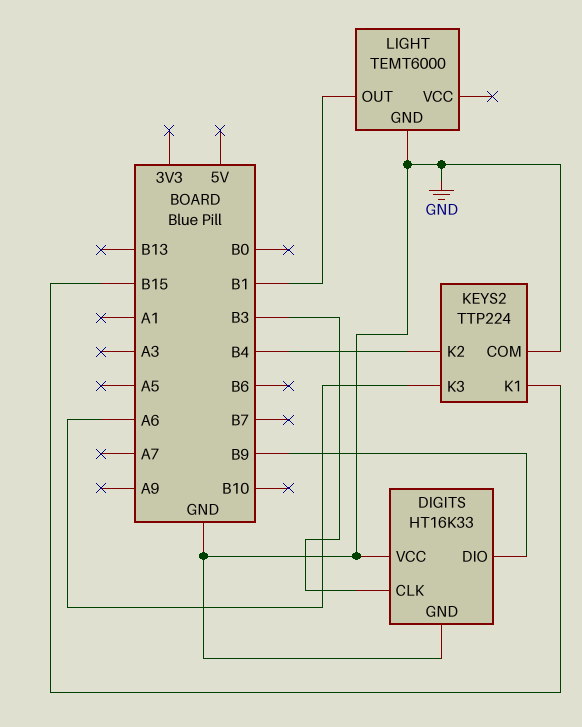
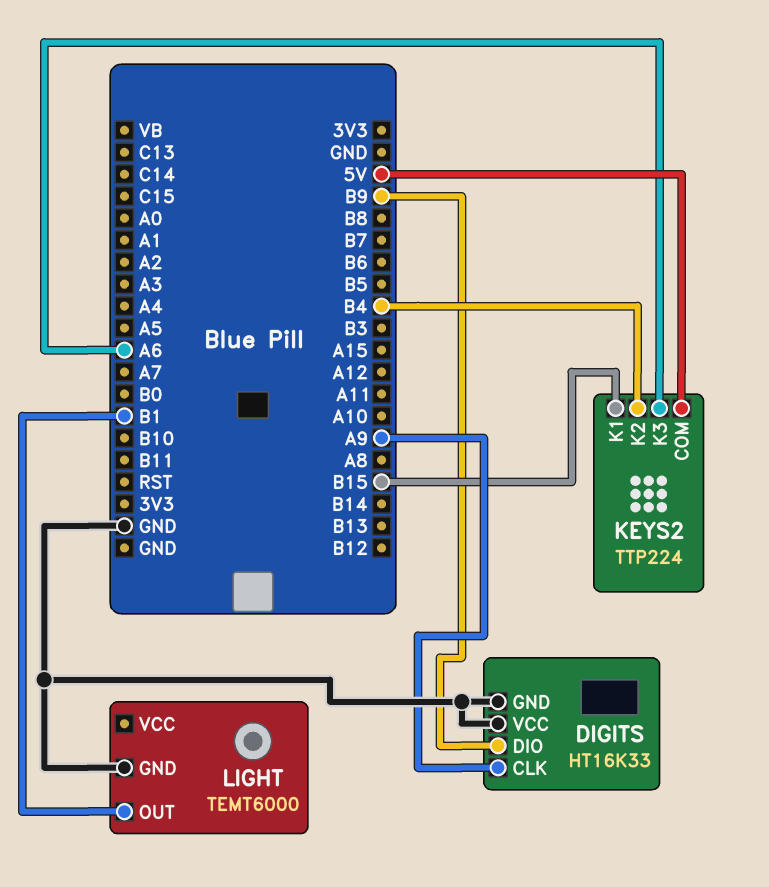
DIGITS pin CLK: B3 -> A9
KEYS2 pin COM: GND -> 5V

